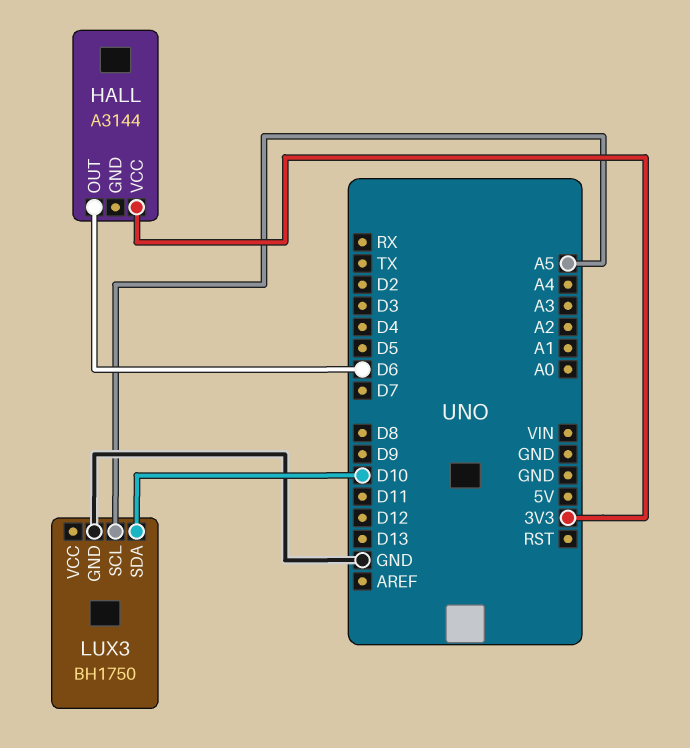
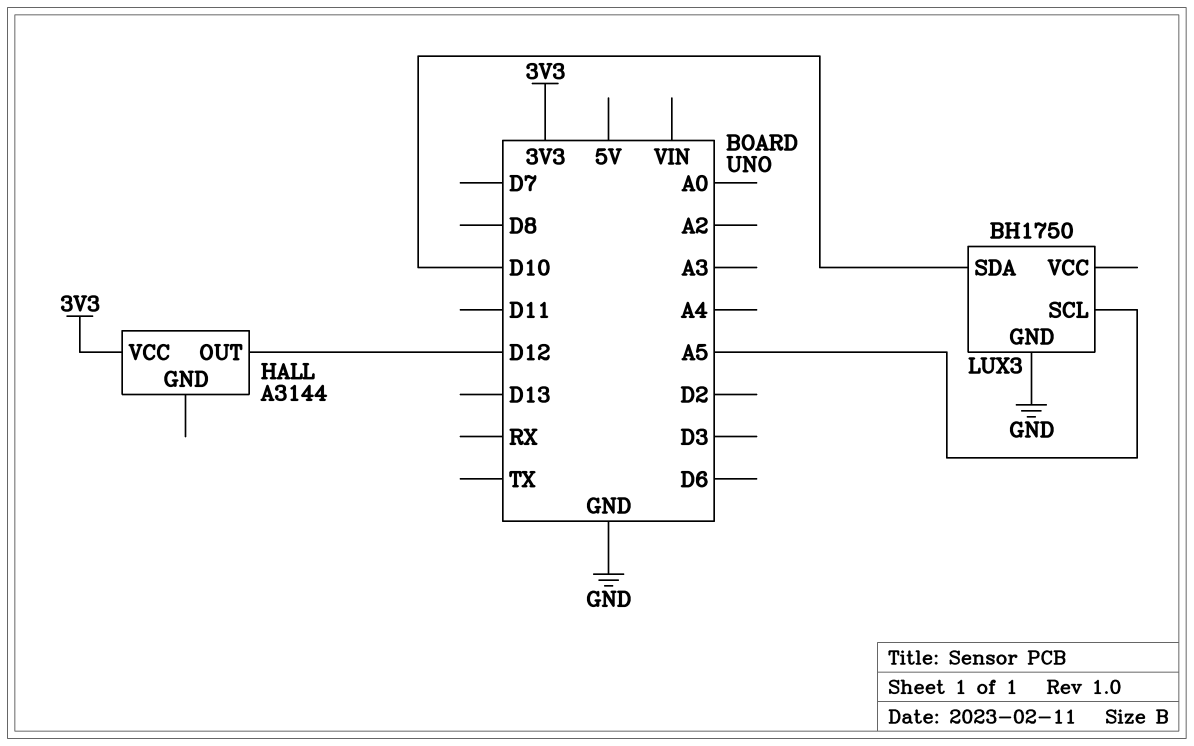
HALL pin OUT: D6 -> D12

